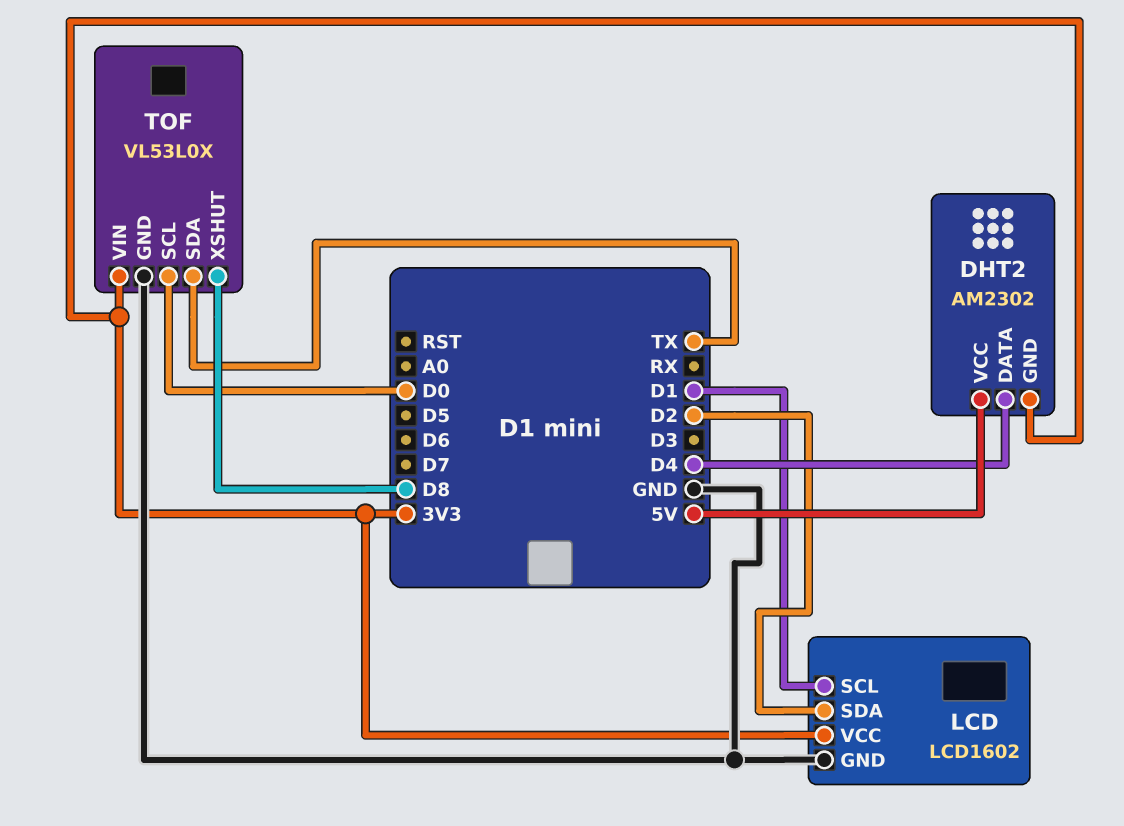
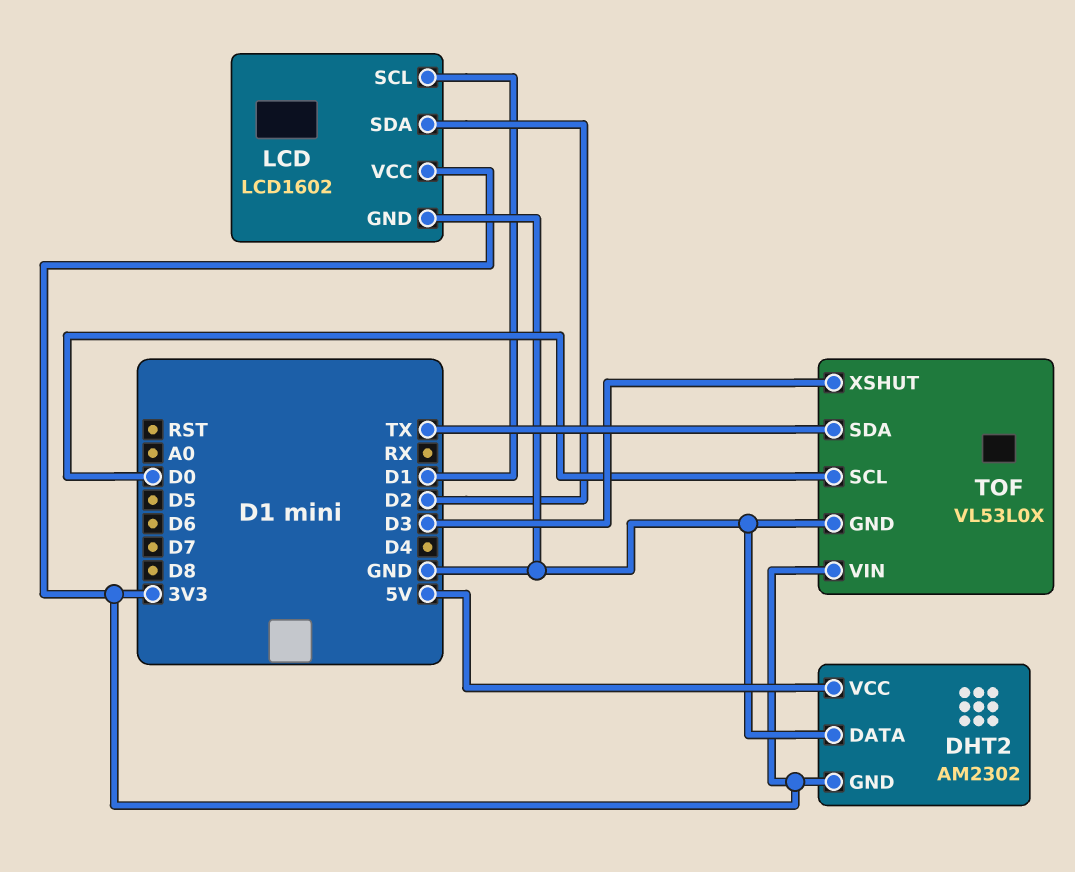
DHT2 pin DATA: D4 -> GND
TOF pin XSHUT: D8 -> D3

